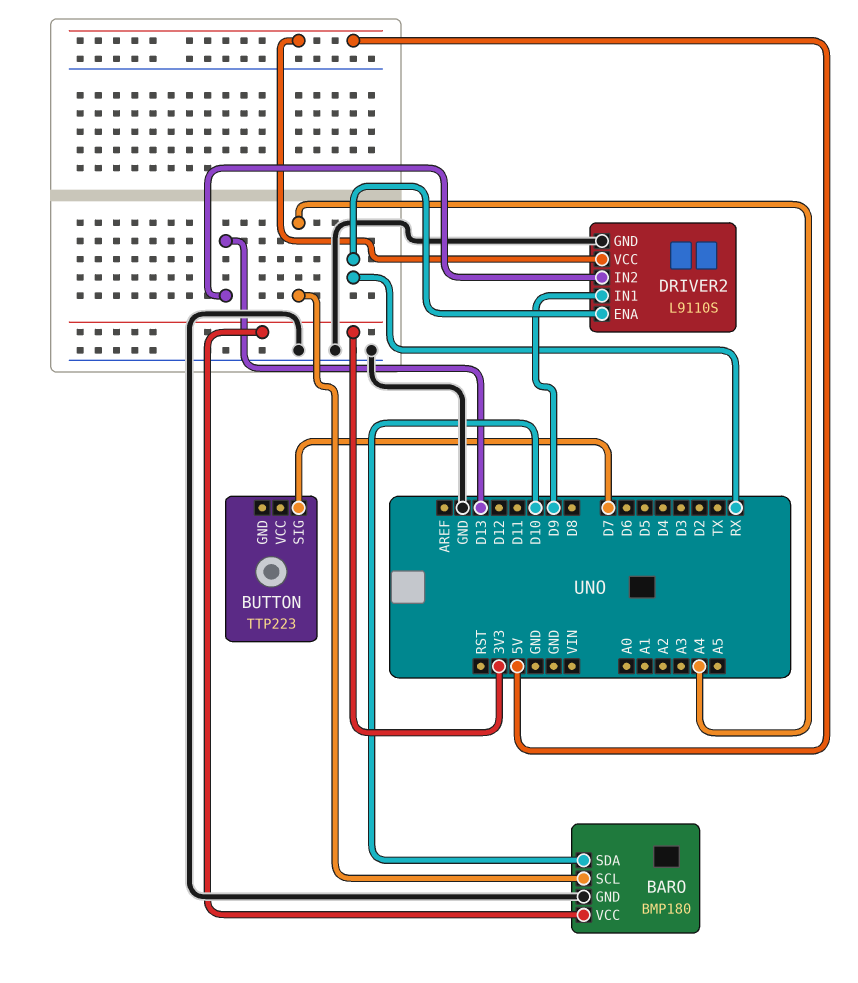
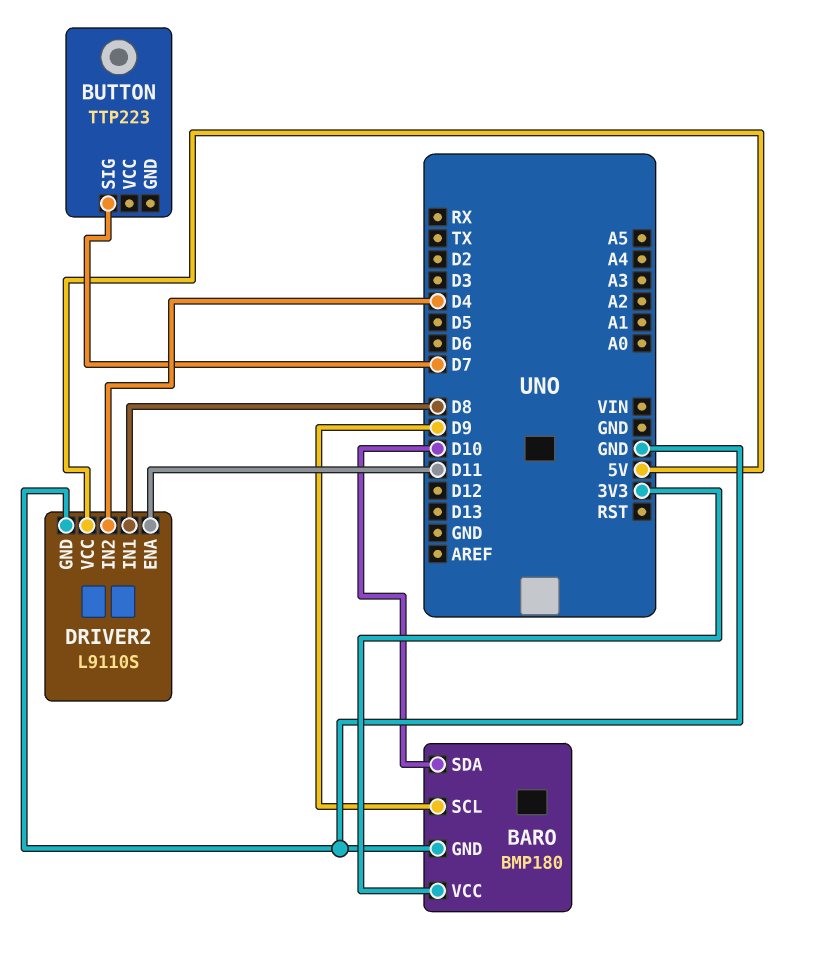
BARO pin SCL: A4 -> D9
DRIVER2 pin ENA: RX -> D11
DRIVER2 pin IN1: D9 -> D8
DRIVER2 pin IN2: D13 -> D4

